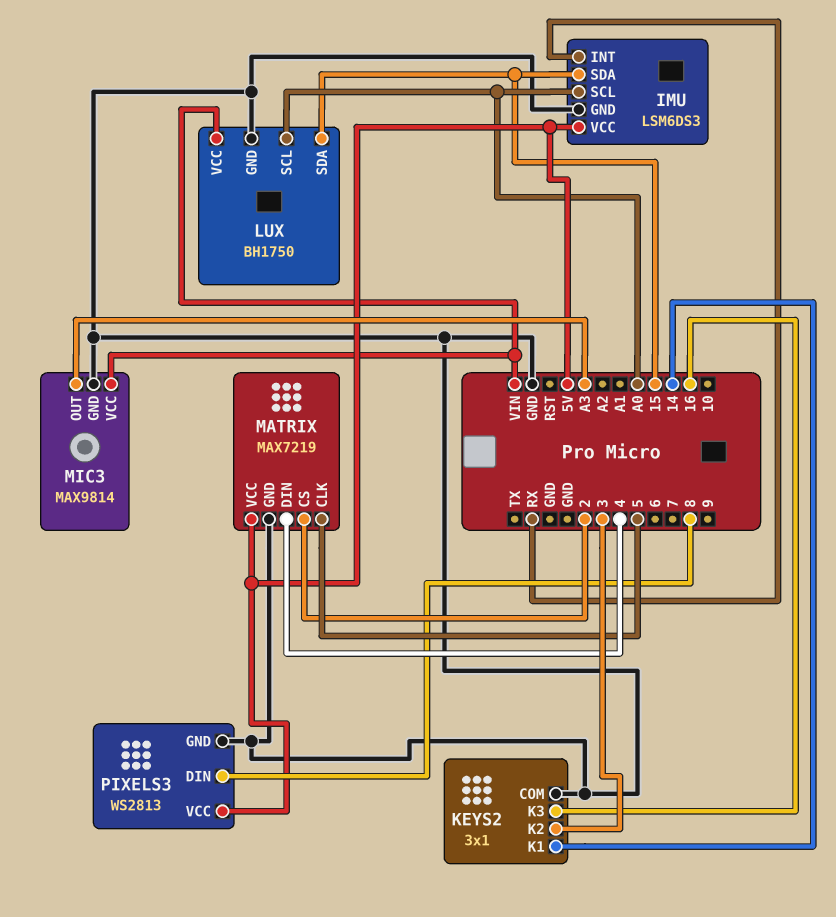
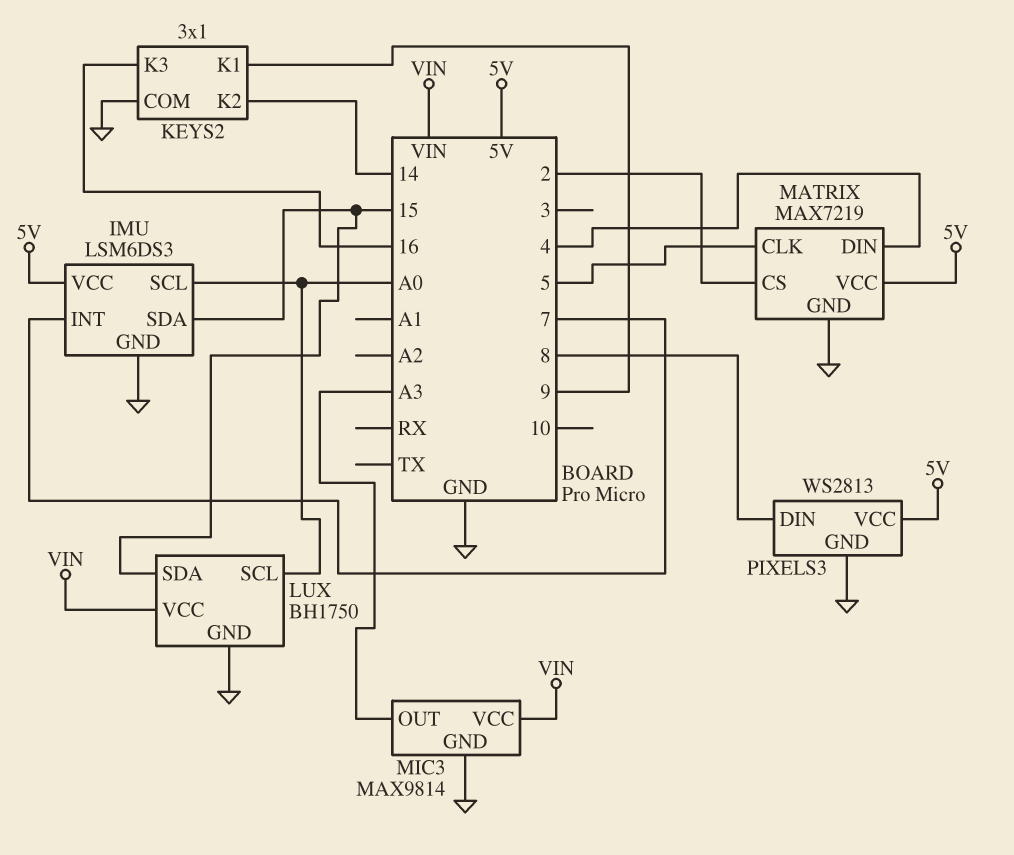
IMU pin INT: RX -> 7
KEYS2 pin K1: 14 -> 9
KEYS2 pin K2: 3 -> 14

